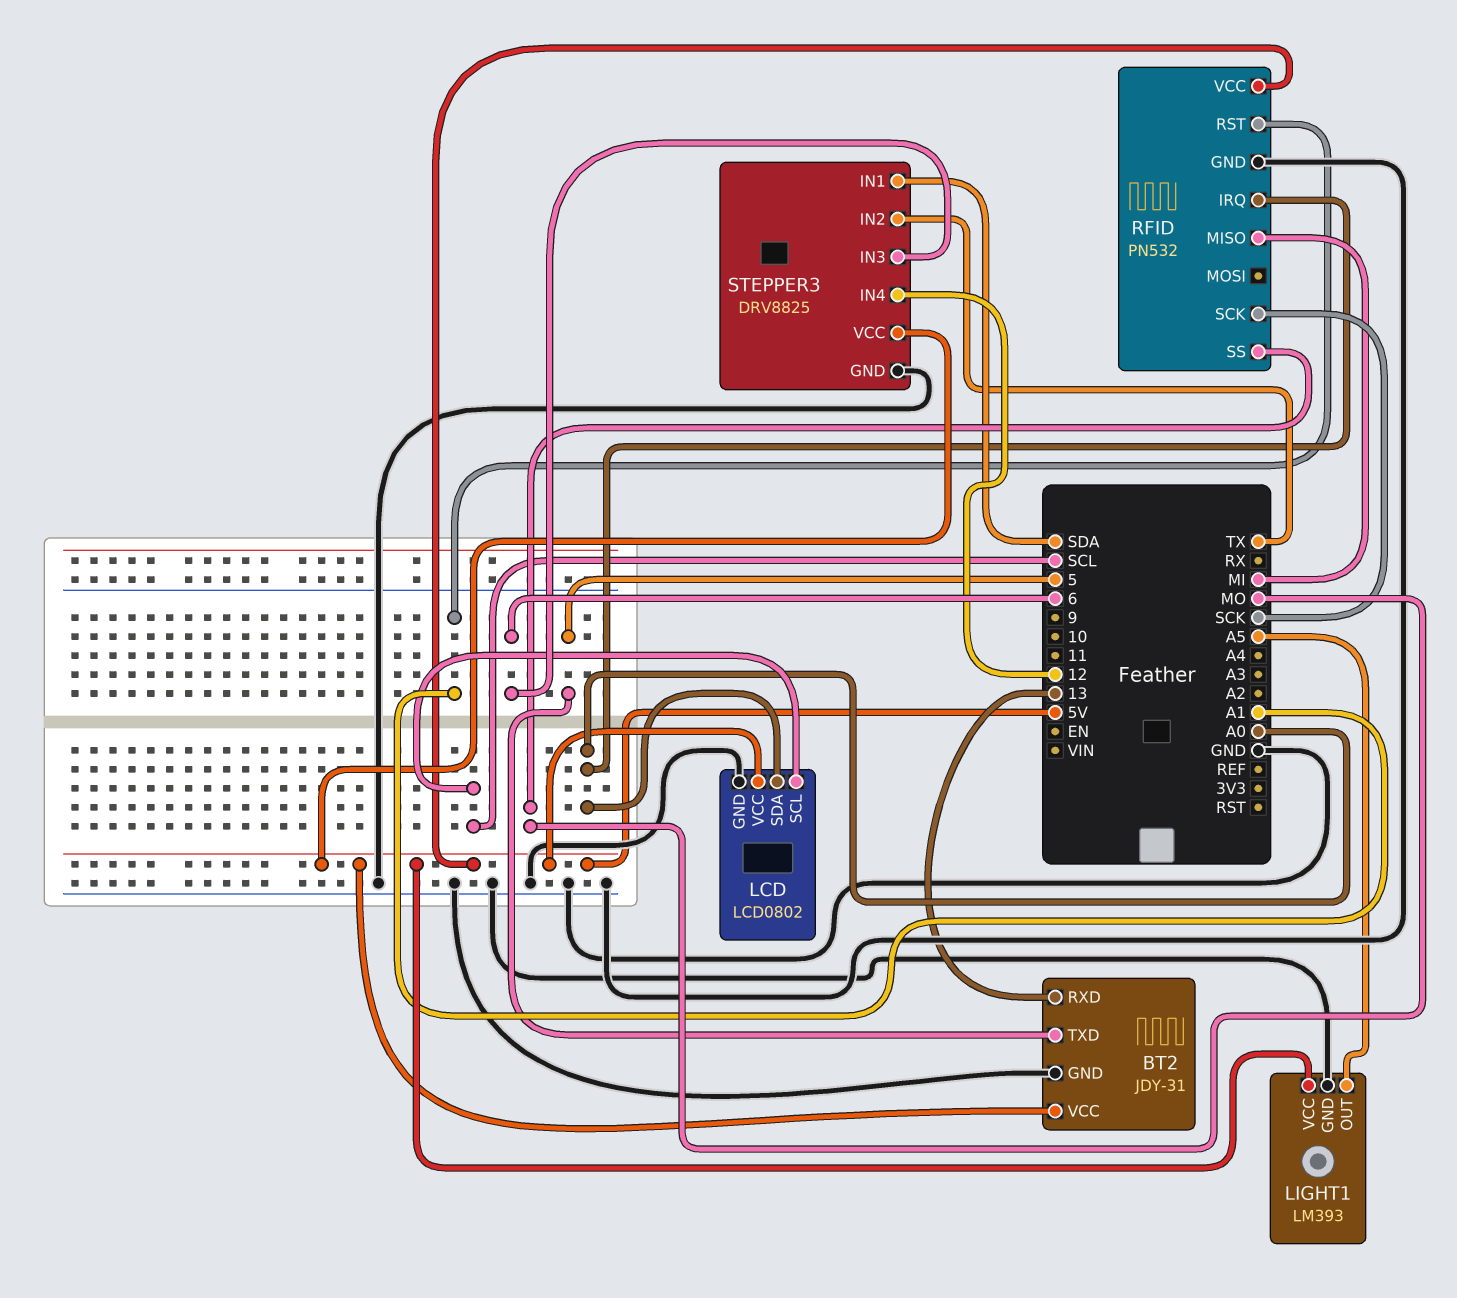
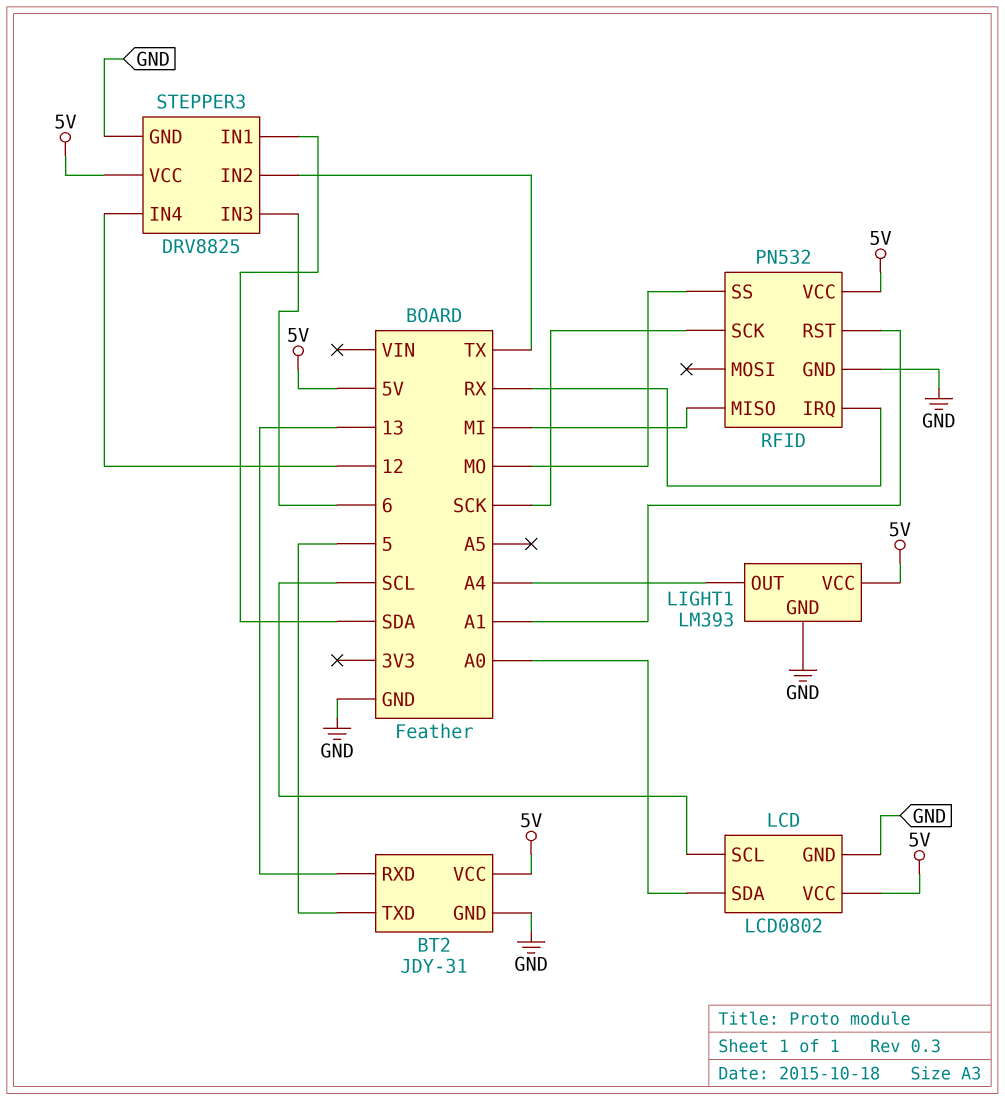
LIGHT1 pin OUT: A5 -> A4
RFID pin IRQ: A0 -> RX

